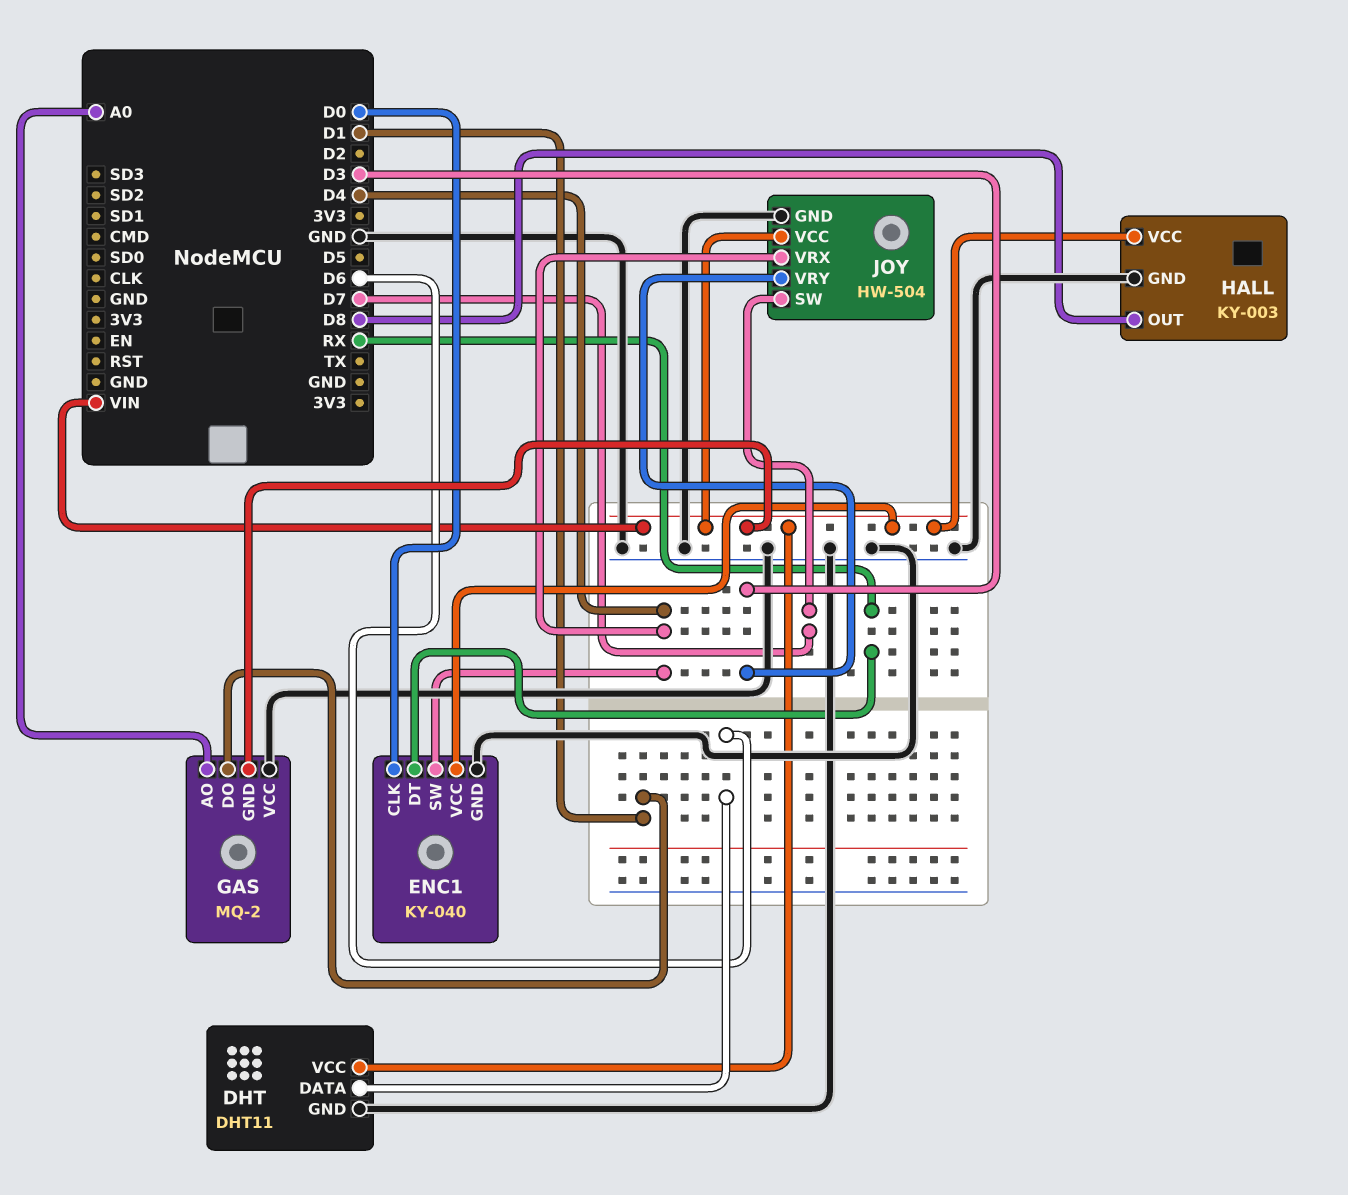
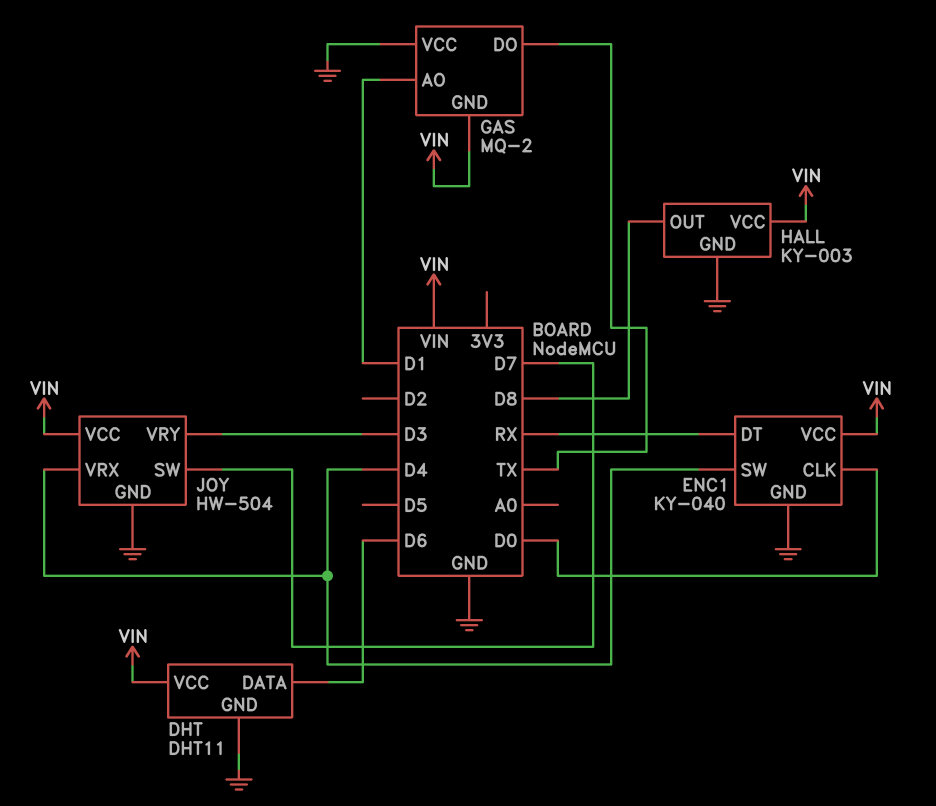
GAS pin AO: A0 -> D1
GAS pin DO: D1 -> TX

